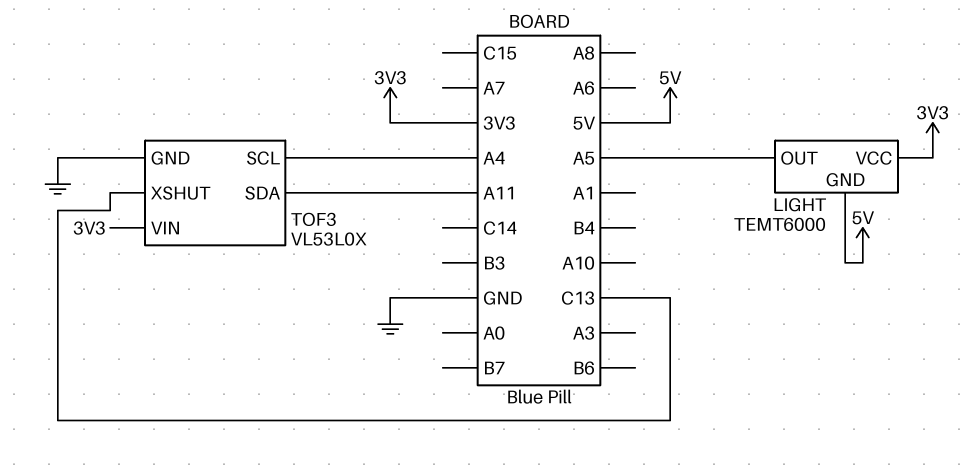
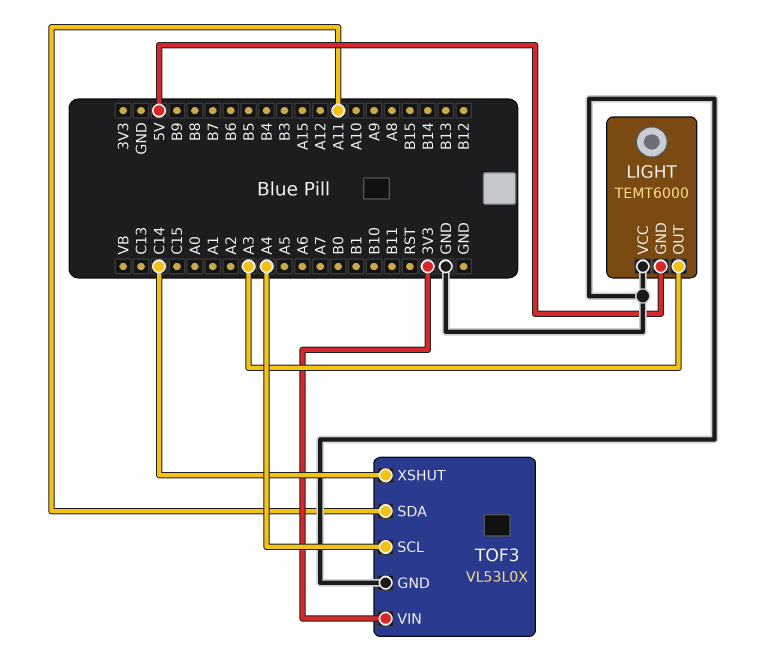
LIGHT pin OUT: A5 -> A3
LIGHT pin VCC: 3V3 -> GND
TOF3 pin XSHUT: C13 -> C14

